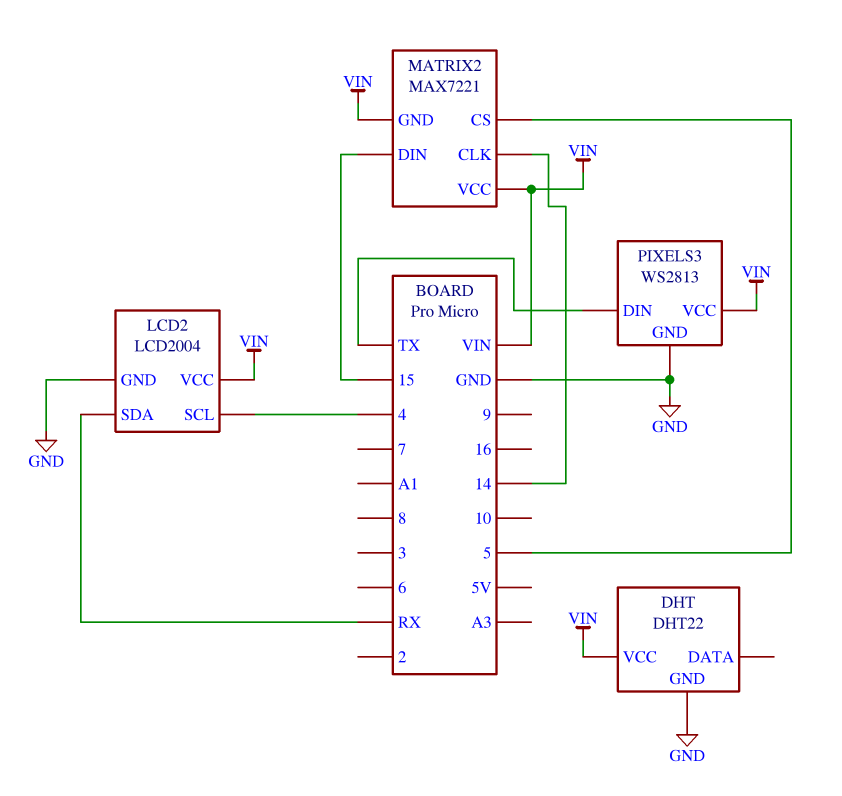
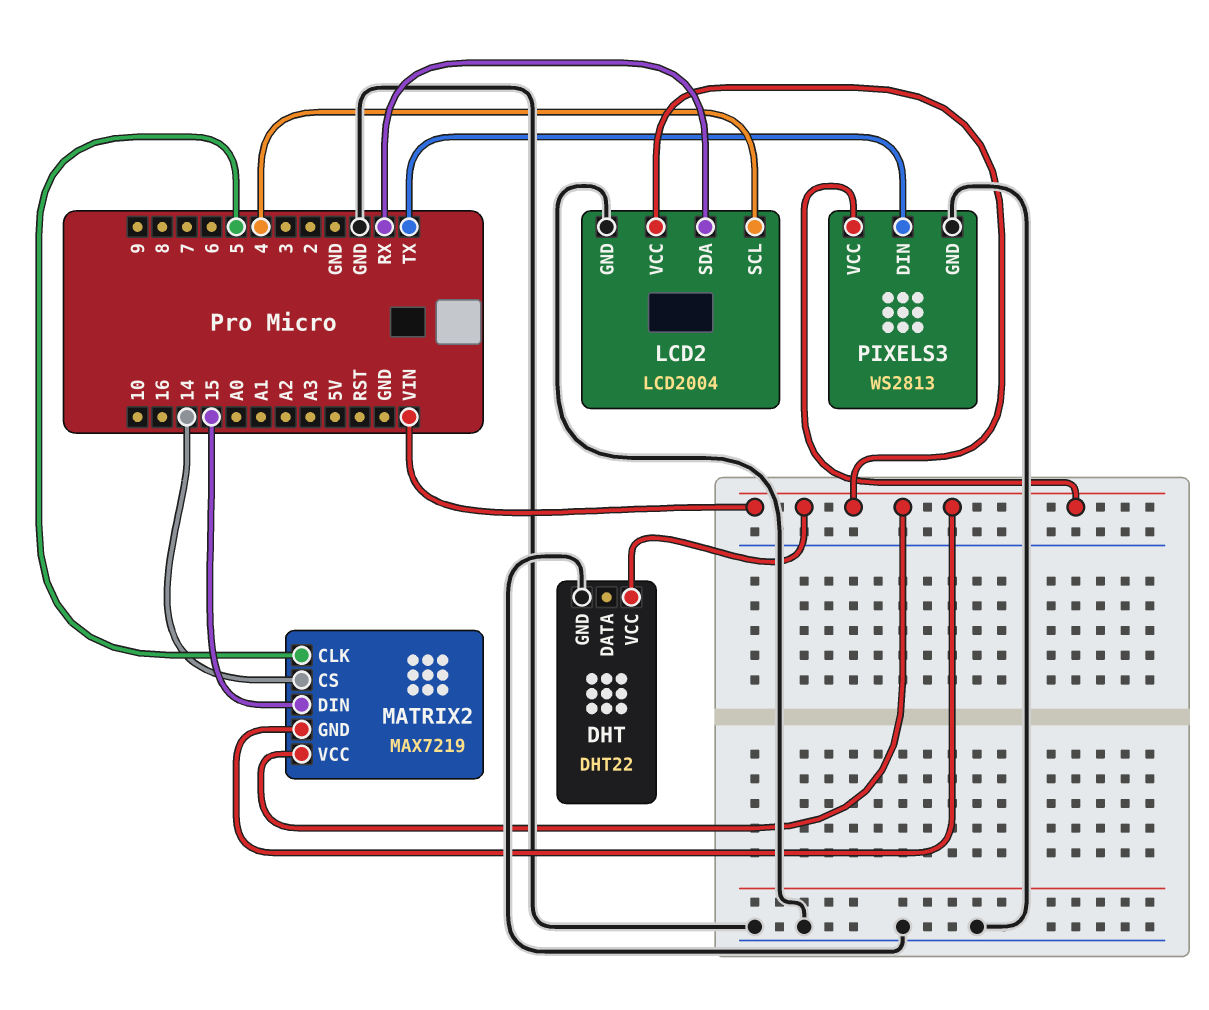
MATRIX2: MAX7221 -> MAX7219
MATRIX2 pin CLK: 14 -> 5
MATRIX2 pin CS: 5 -> 14

